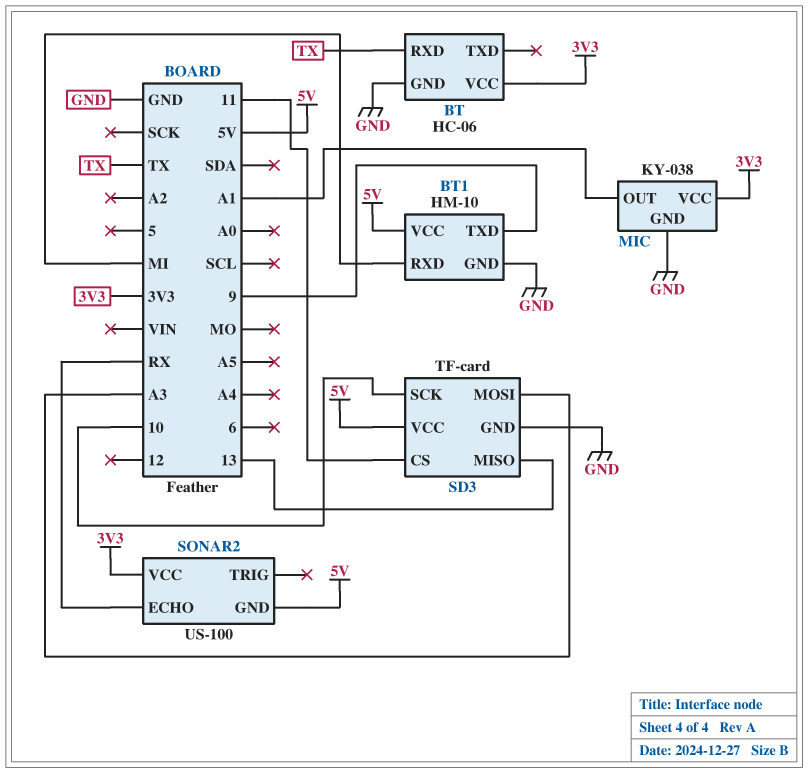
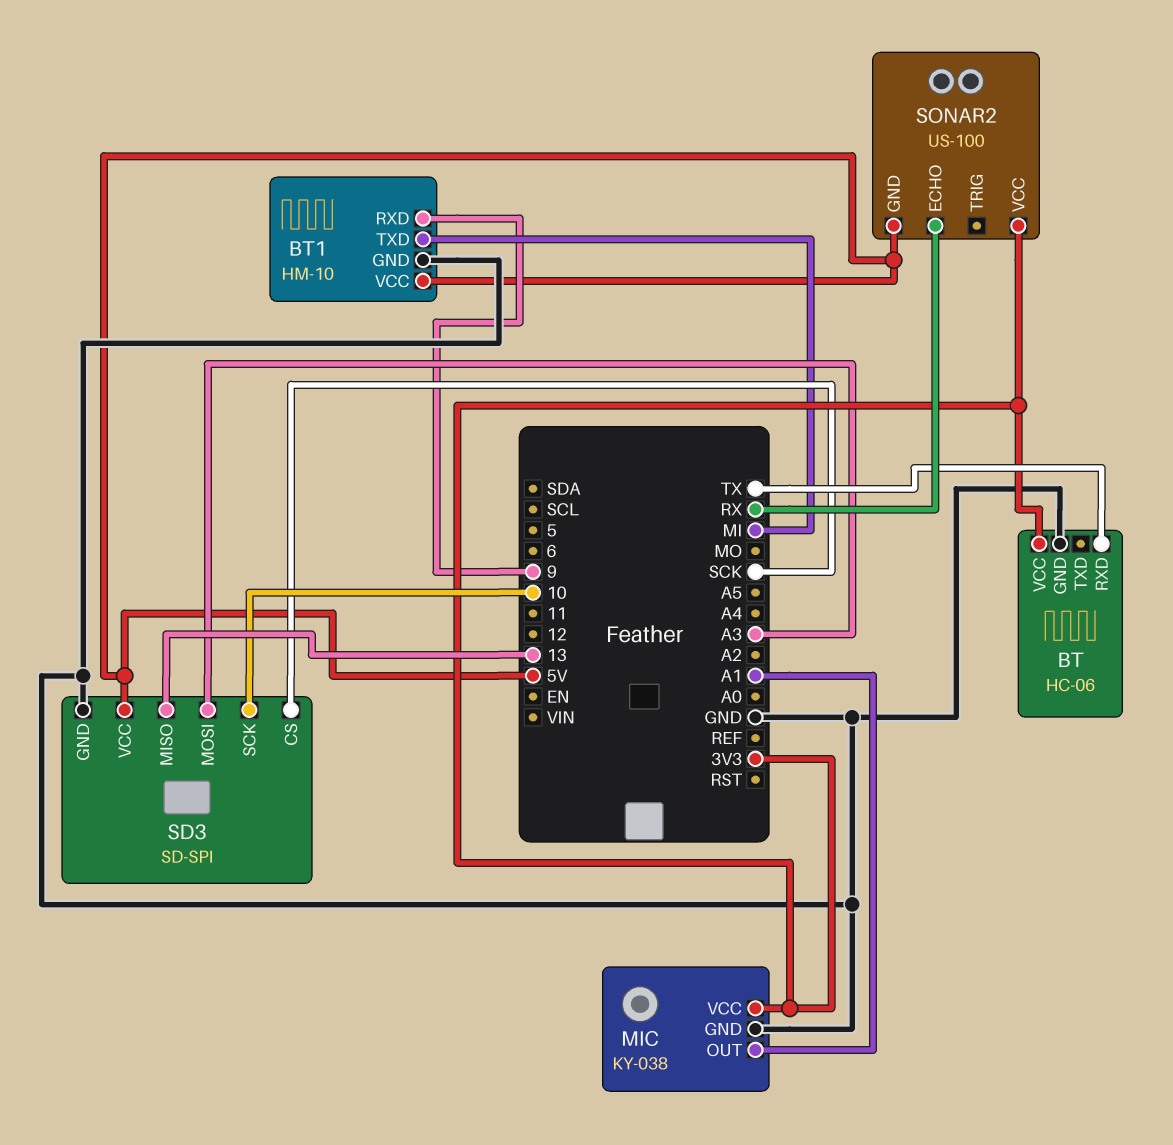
BT1 pin RXD: MI -> 9
BT1 pin TXD: 9 -> MI
SD3: TF-card -> SD-SPI
SD3 pin CS: 11 -> SCK

